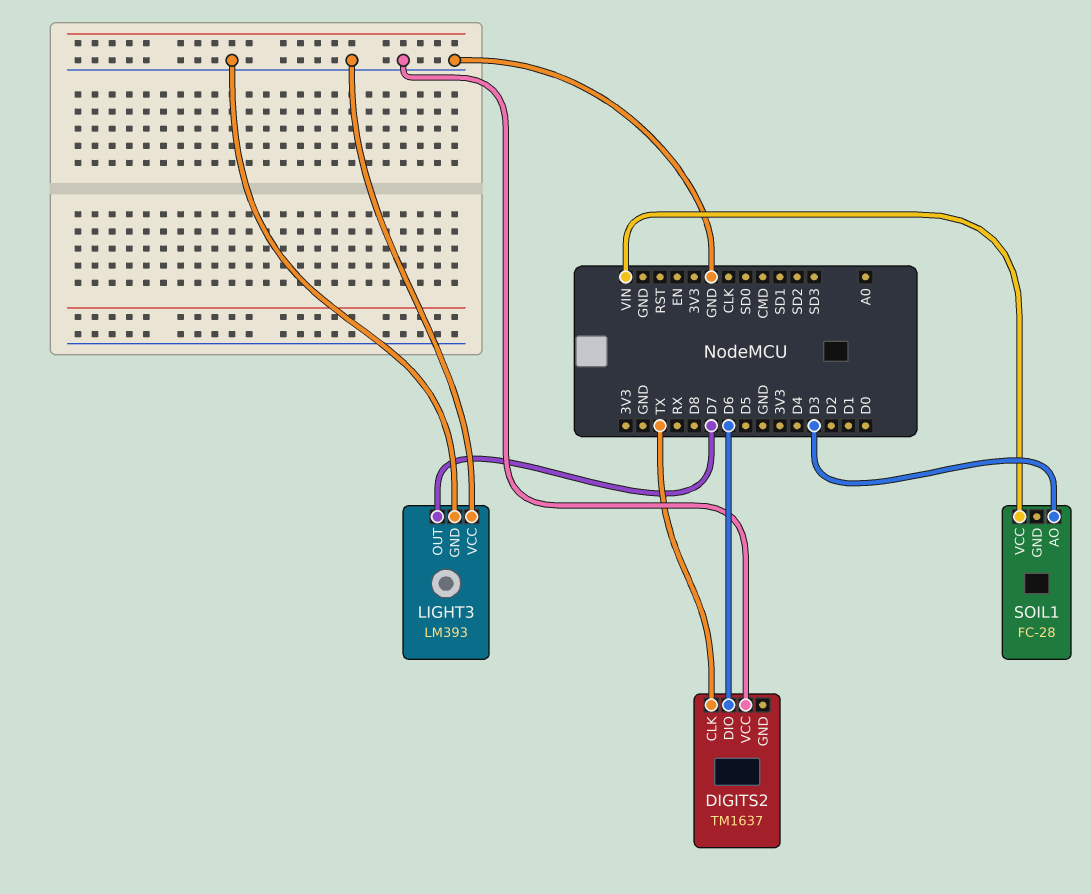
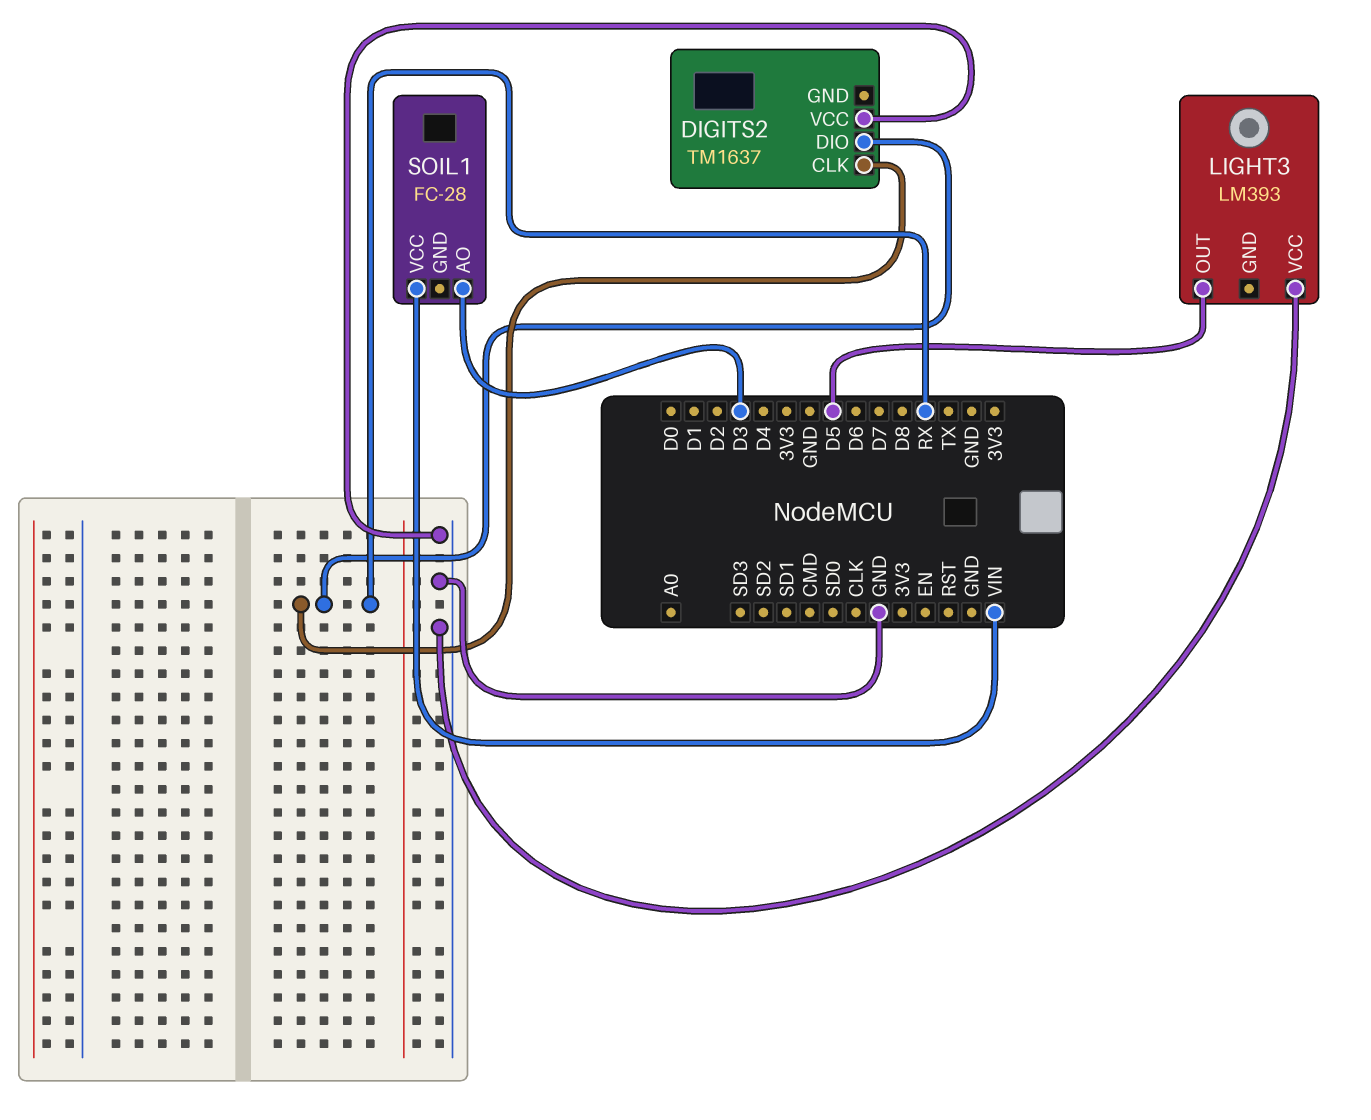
DIGITS2 pin CLK: TX -> RX
DIGITS2 pin DIO: D6 -> RX
LIGHT3 pin GND: GND -> none
LIGHT3 pin OUT: D7 -> D5

